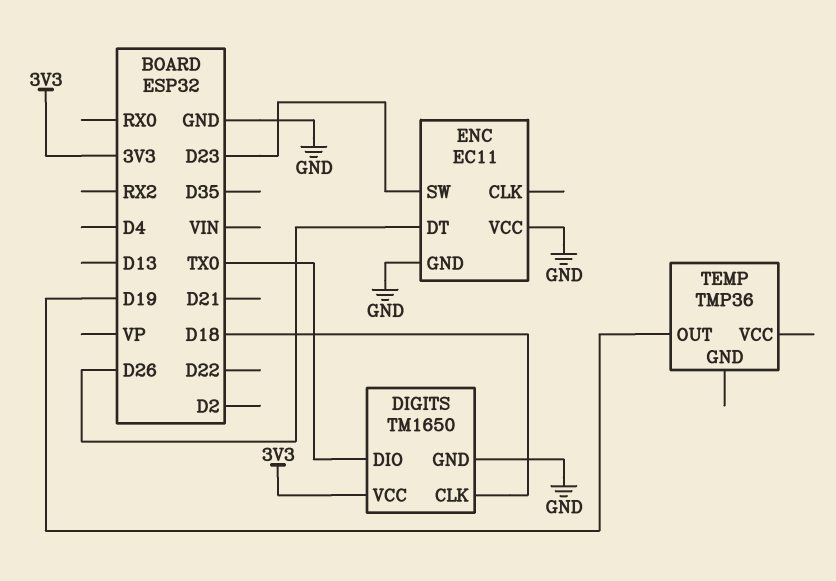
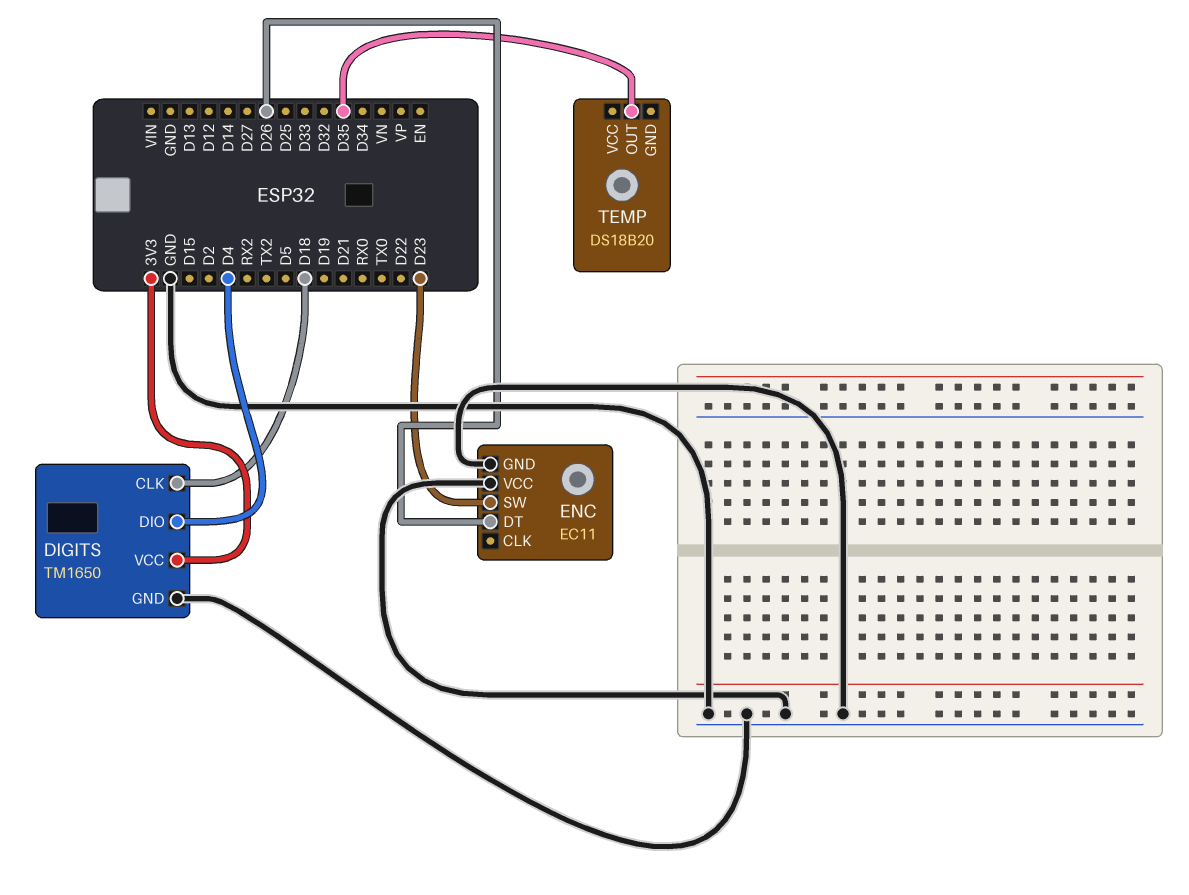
DIGITS pin DIO: TX0 -> D4
TEMP: TMP36 -> DS18B20
TEMP pin OUT: D19 -> D35

